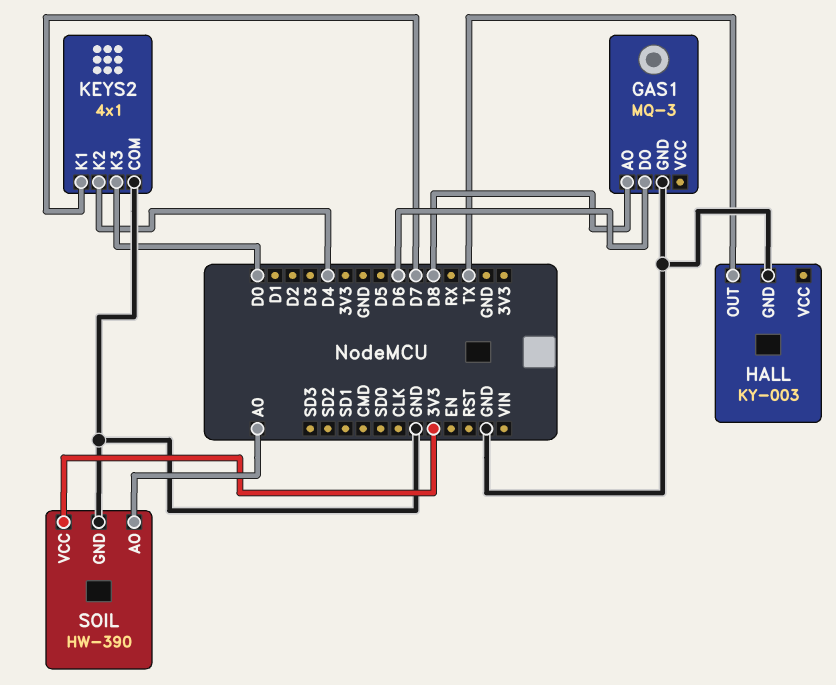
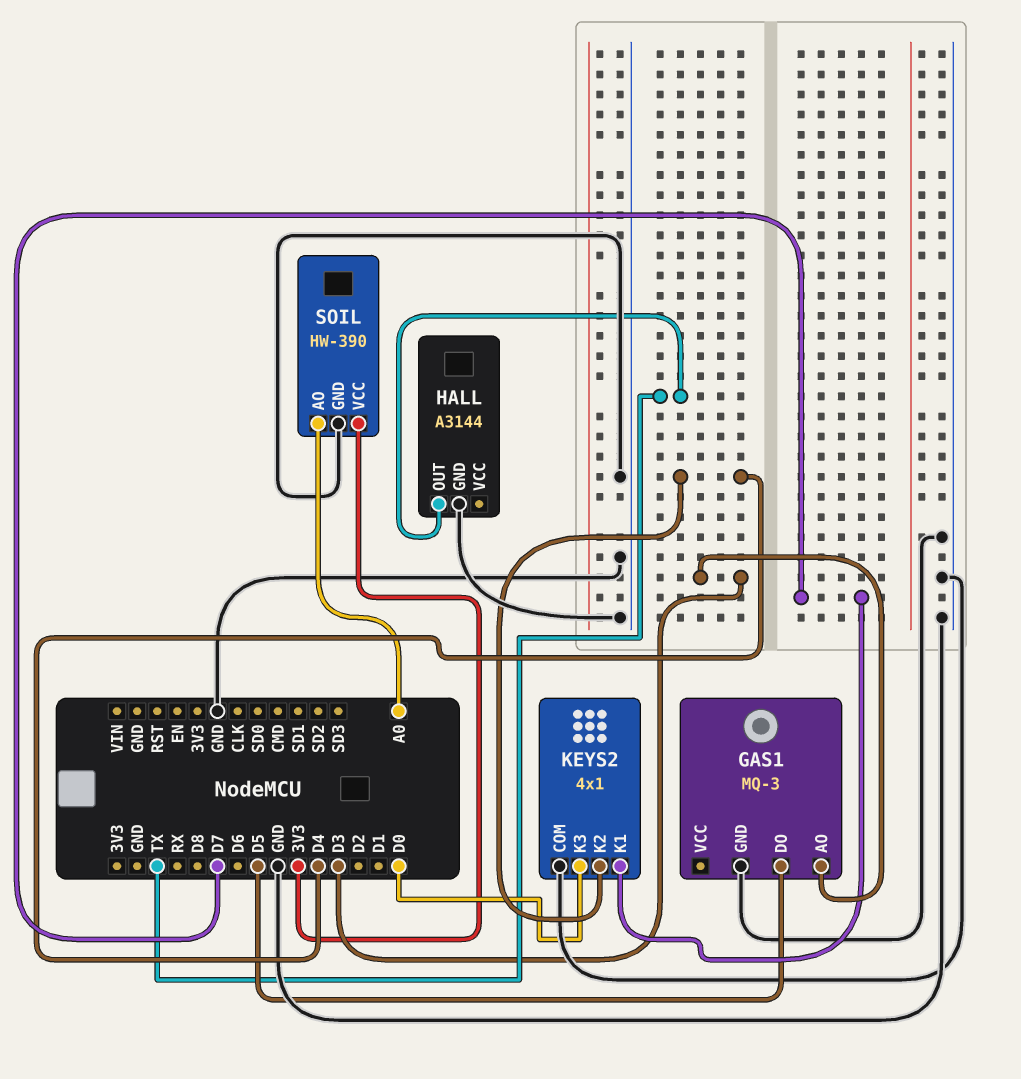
GAS1 pin AO: D8 -> D3
GAS1 pin DO: D6 -> D5
HALL: KY-003 -> A3144

